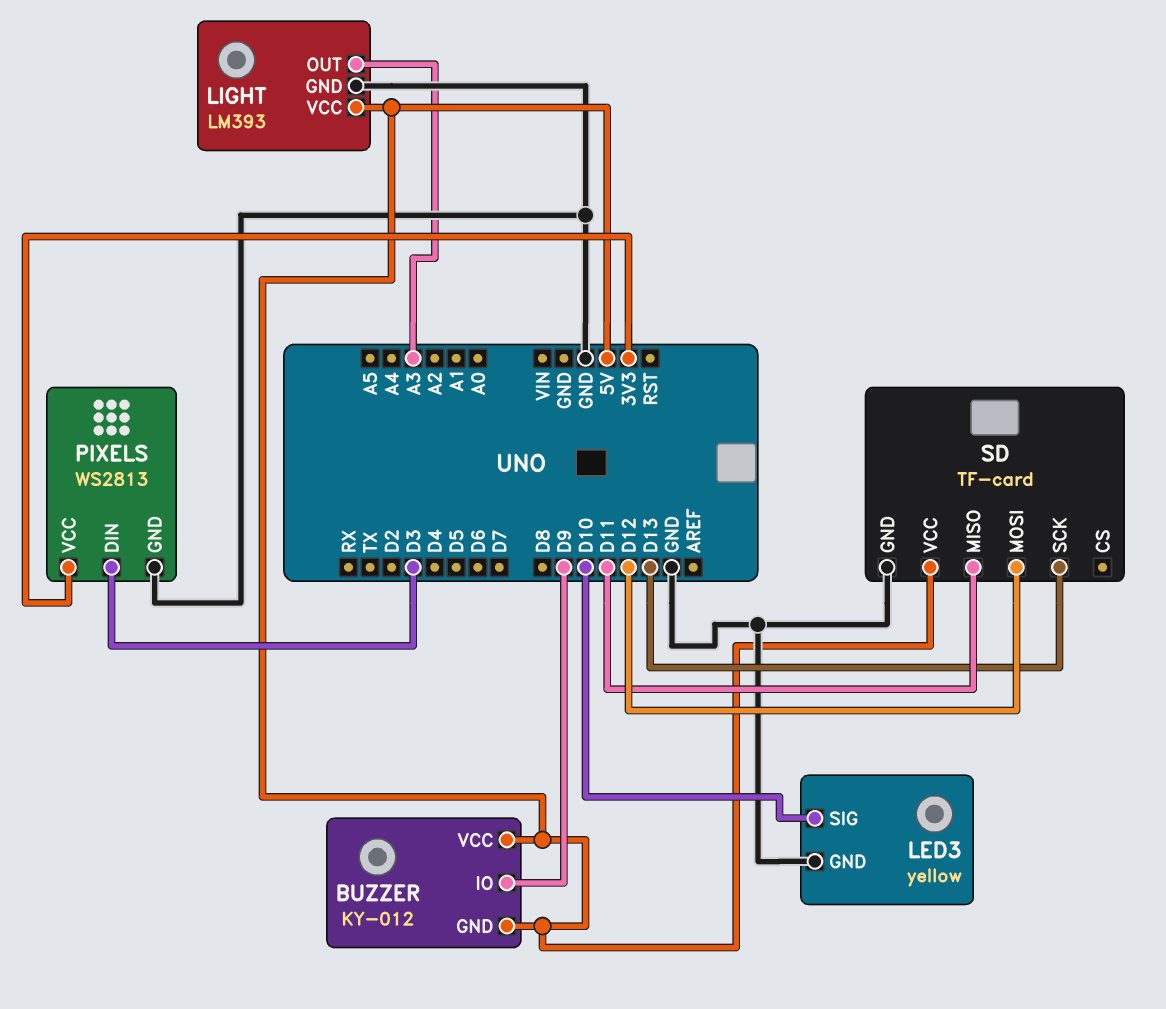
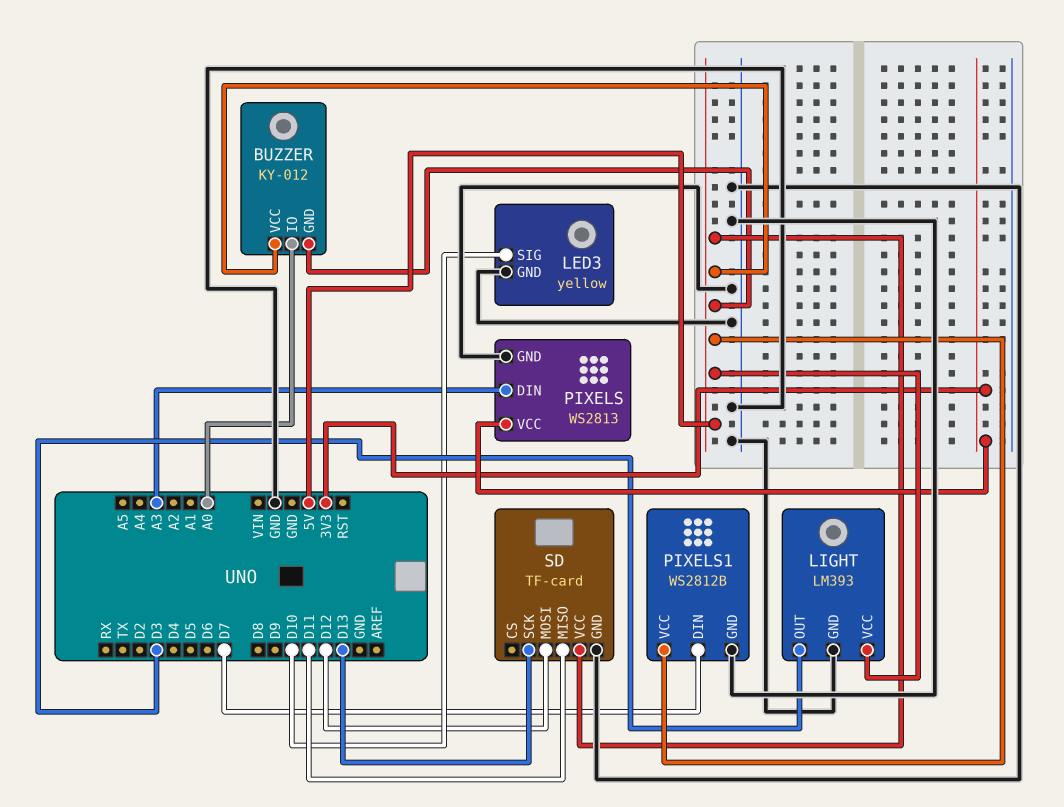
BUZZER pin IO: D9 -> A0
LIGHT pin OUT: A3 -> D3
PIXELS pin DIN: D3 -> A3
PIXELS1: none -> WS2812B
PIXELS1 pin DIN: none -> D7
PIXELS1 pin GND: none -> GND
PIXELS1 pin VCC: none -> 5V

